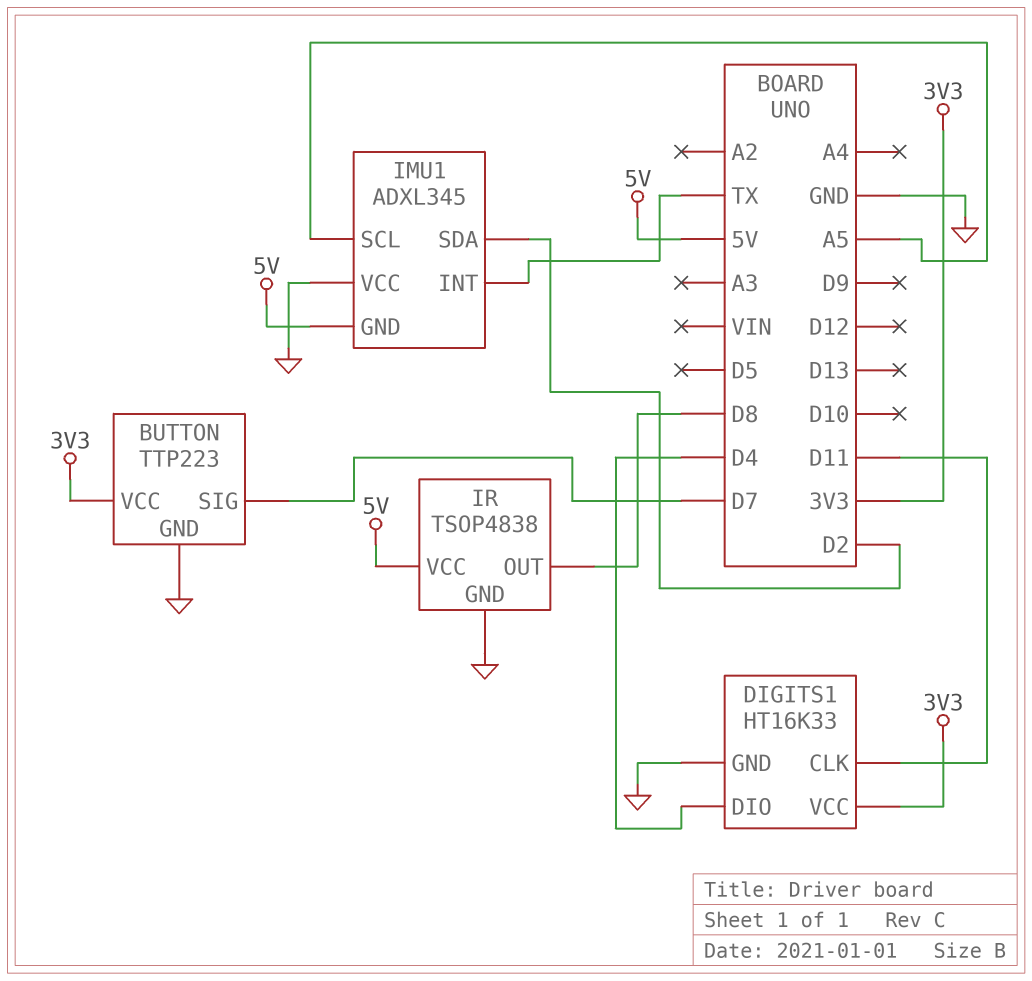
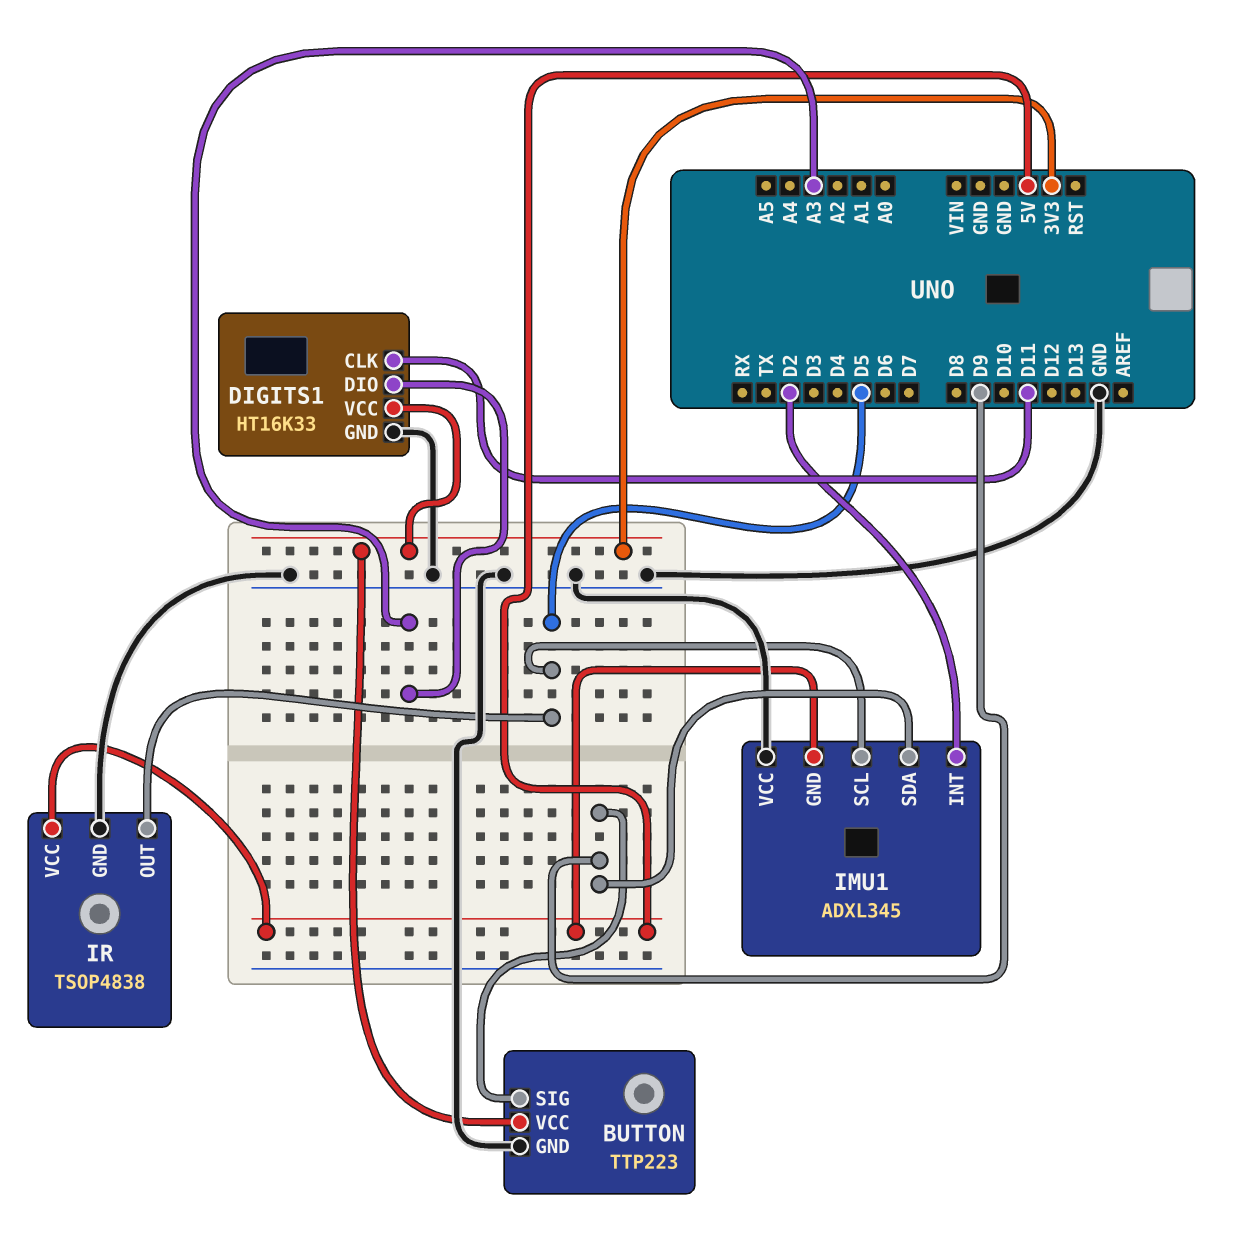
BUTTON pin SIG: D7 -> D9
DIGITS1 pin DIO: D4 -> A3
IMU1 pin INT: TX -> D2
IMU1 pin SCL: A5 -> D5
IMU1 pin SDA: D2 -> D9
IR pin OUT: D8 -> D5

